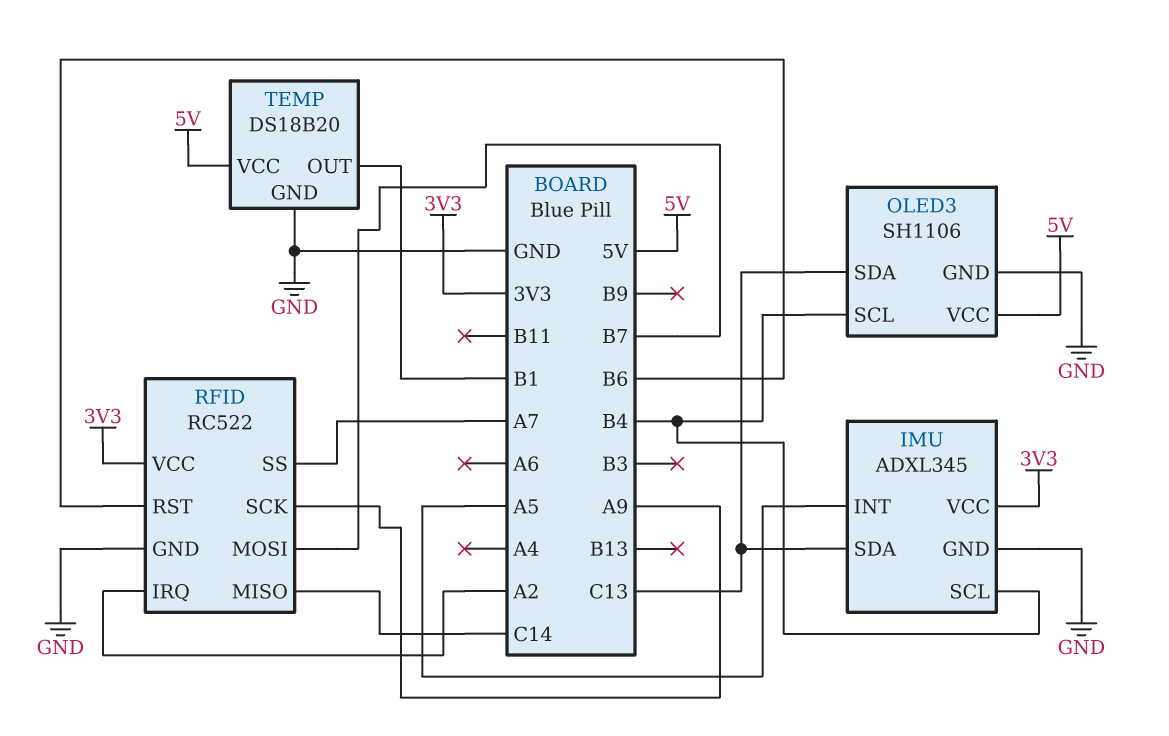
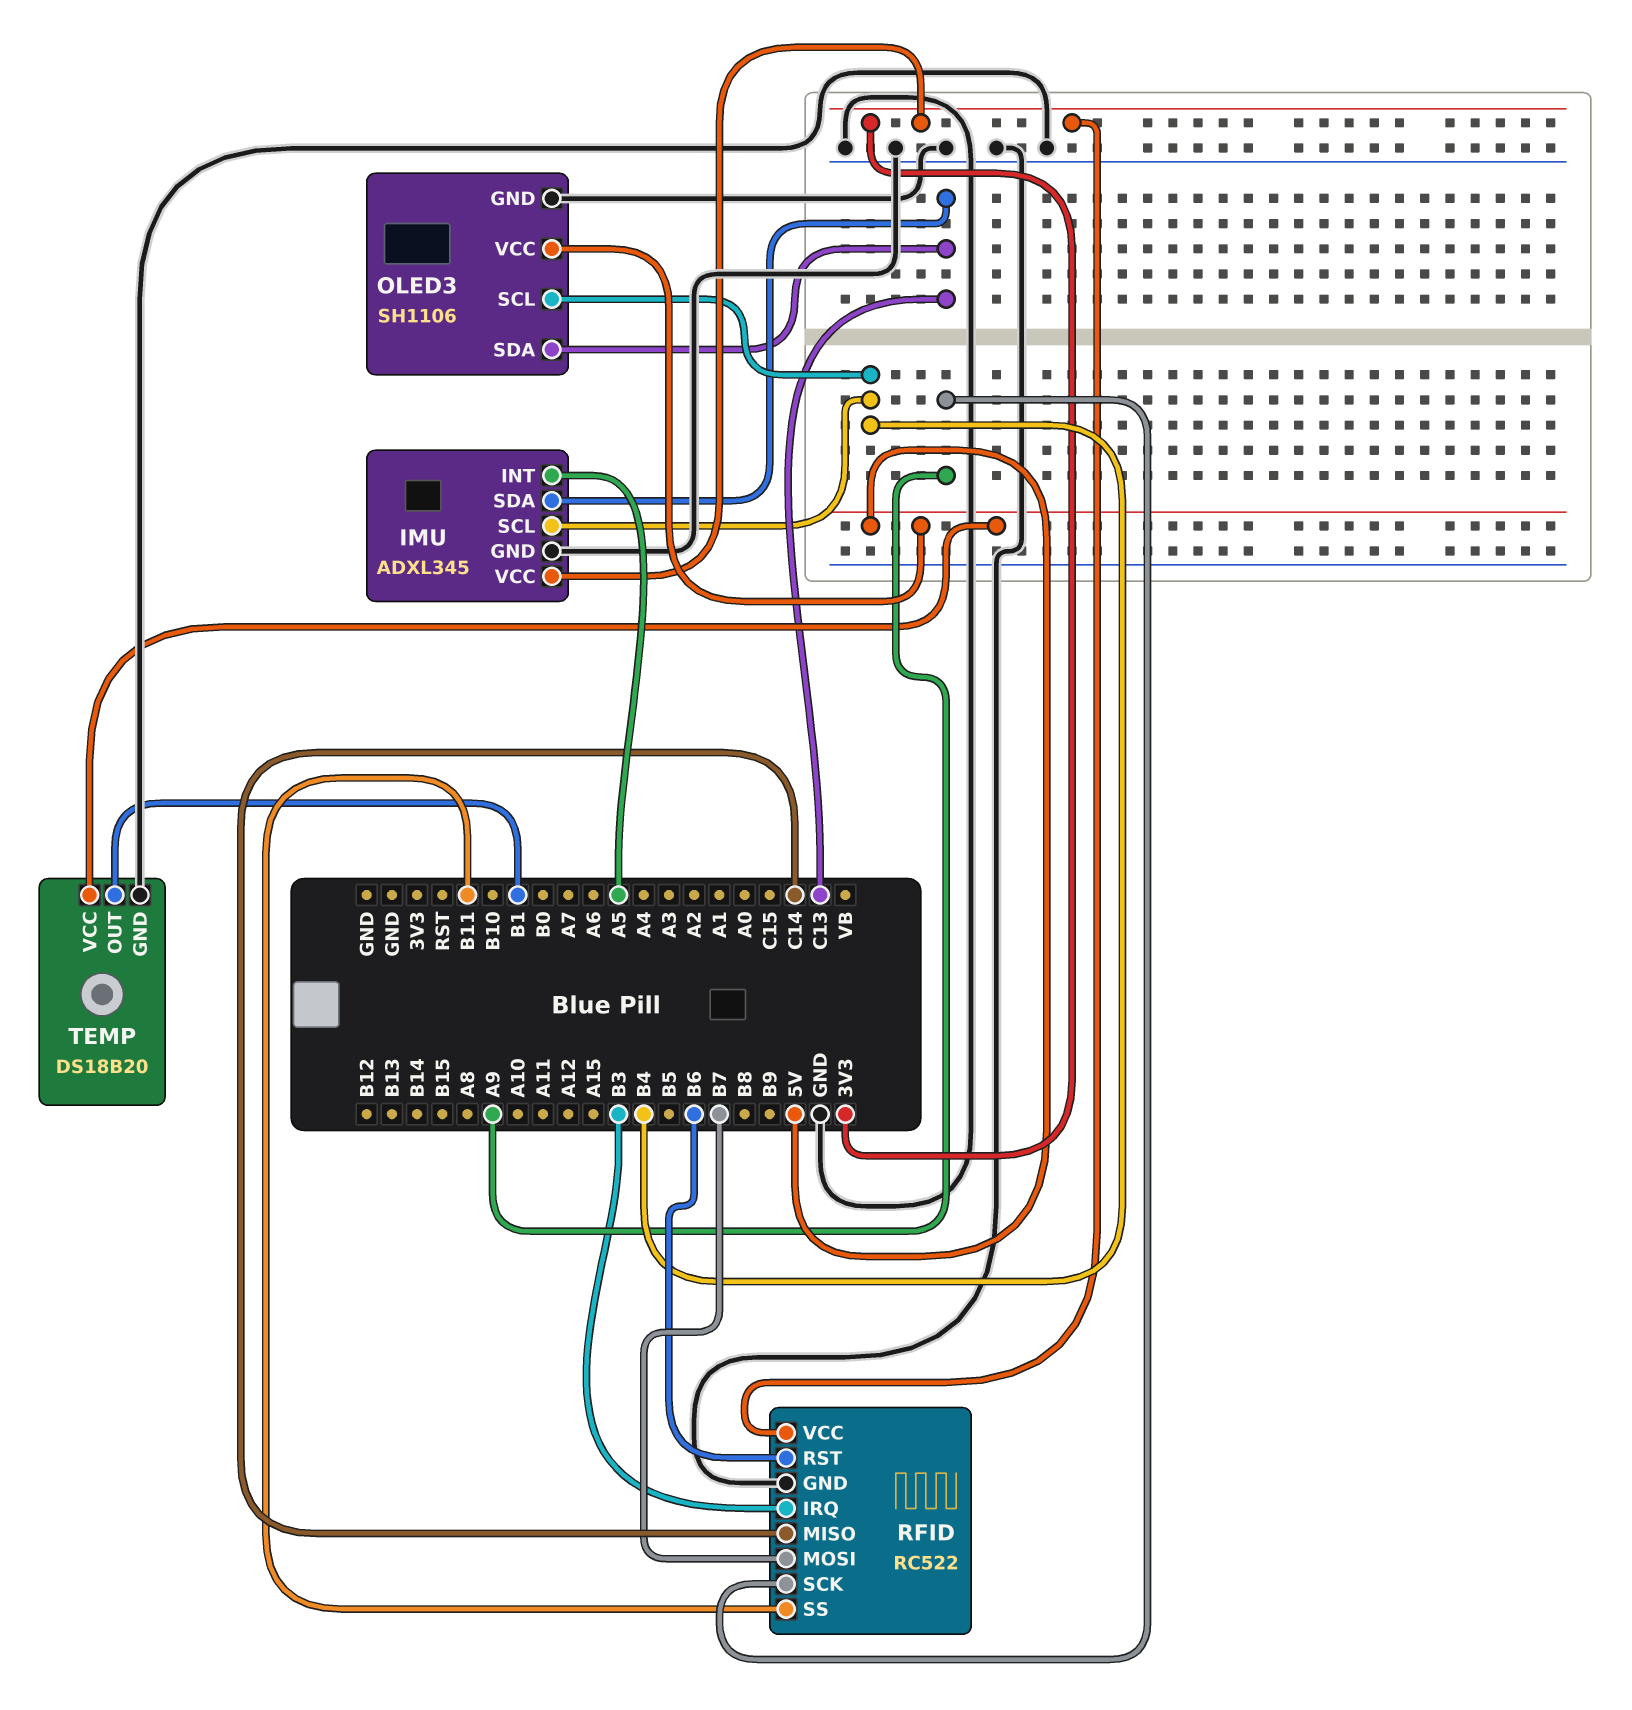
RFID pin IRQ: A2 -> B3
RFID pin SS: A7 -> B11

